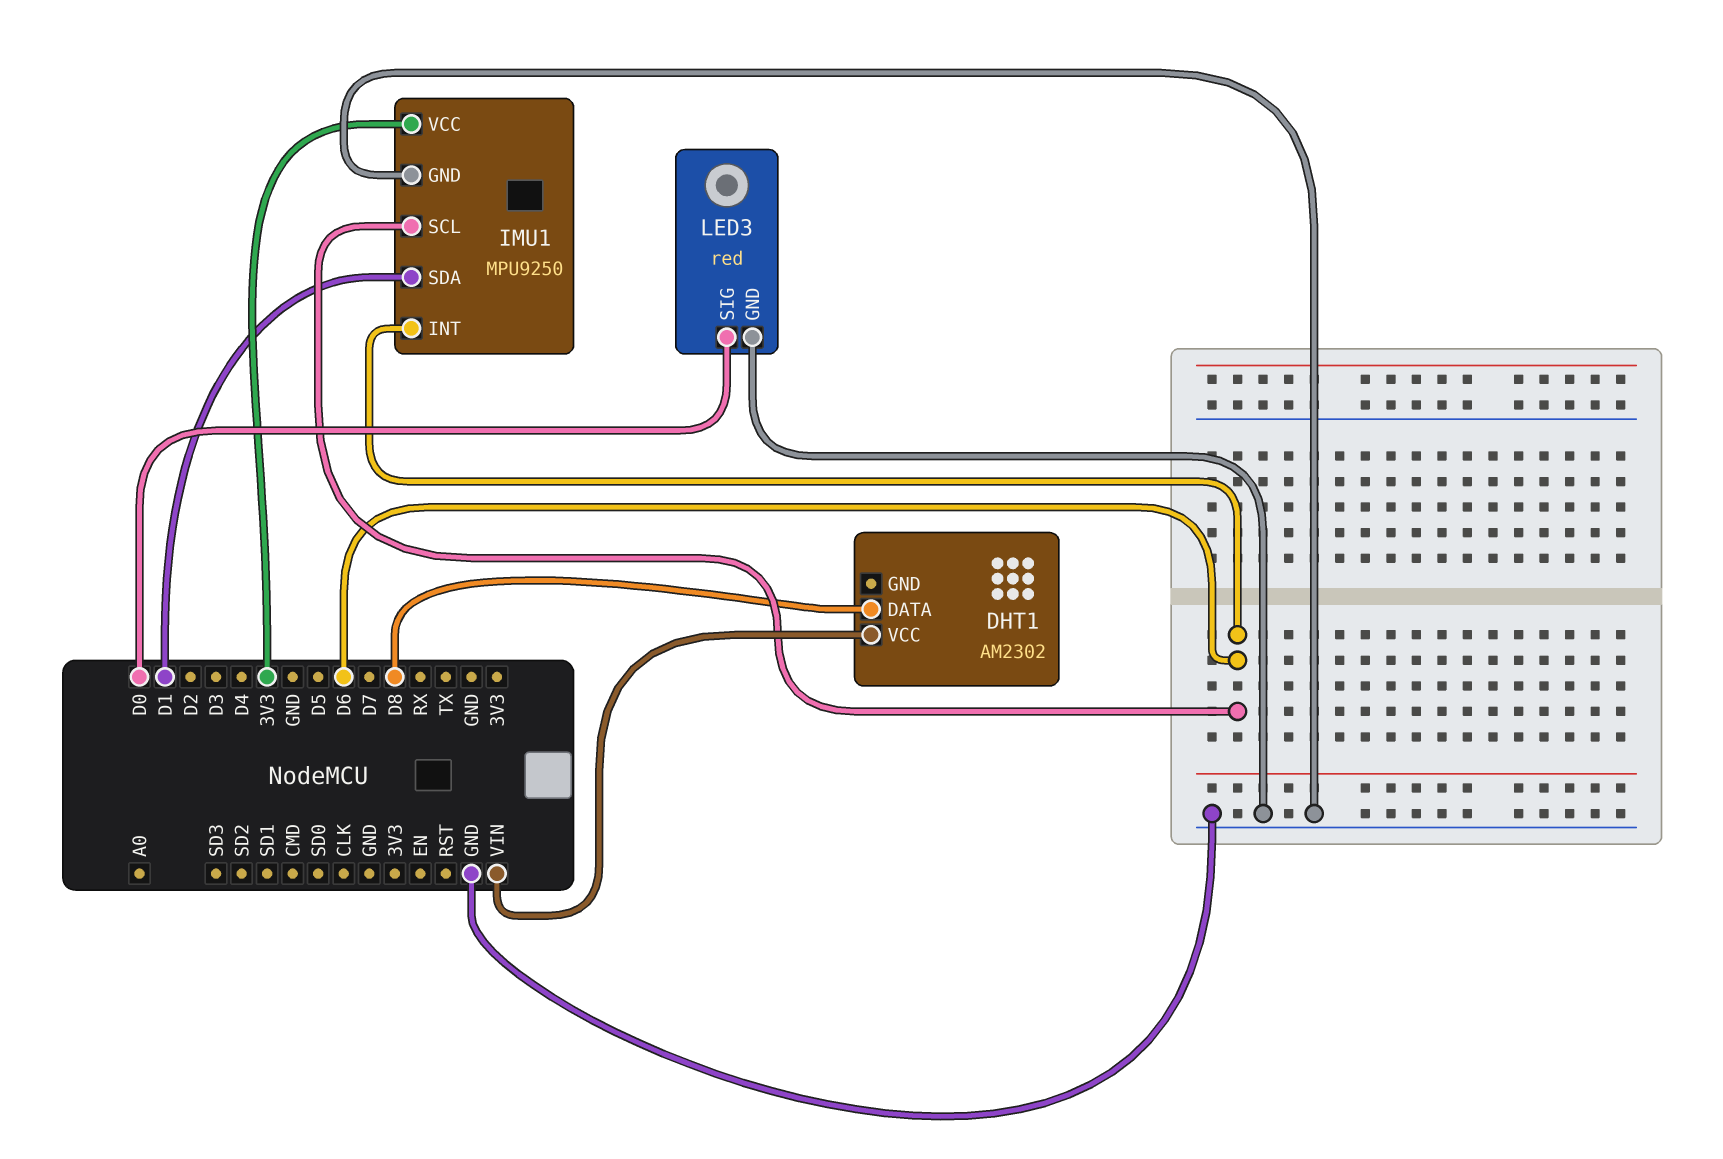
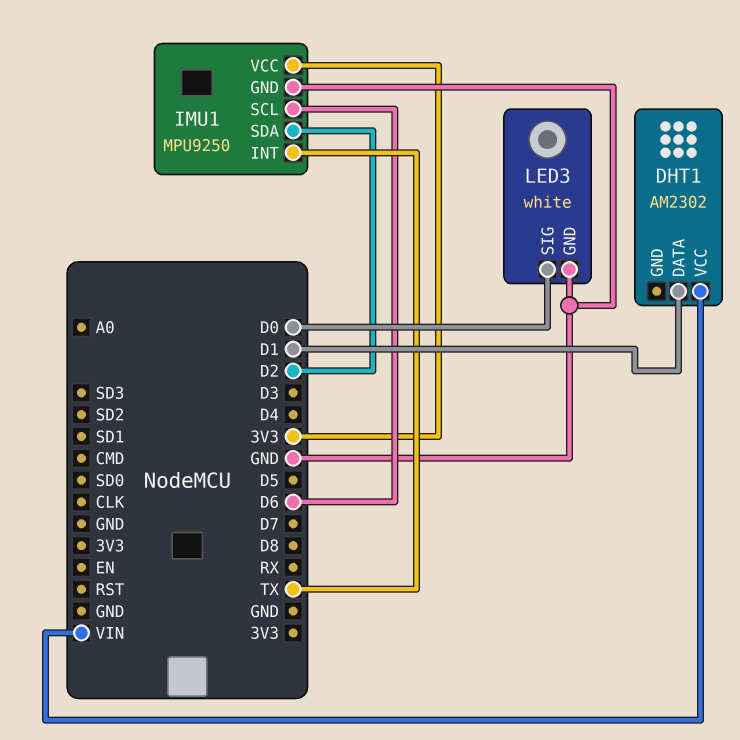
DHT1 pin DATA: D8 -> D1
IMU1 pin INT: D6 -> TX
IMU1 pin SDA: D1 -> D2
LED3: red -> white

